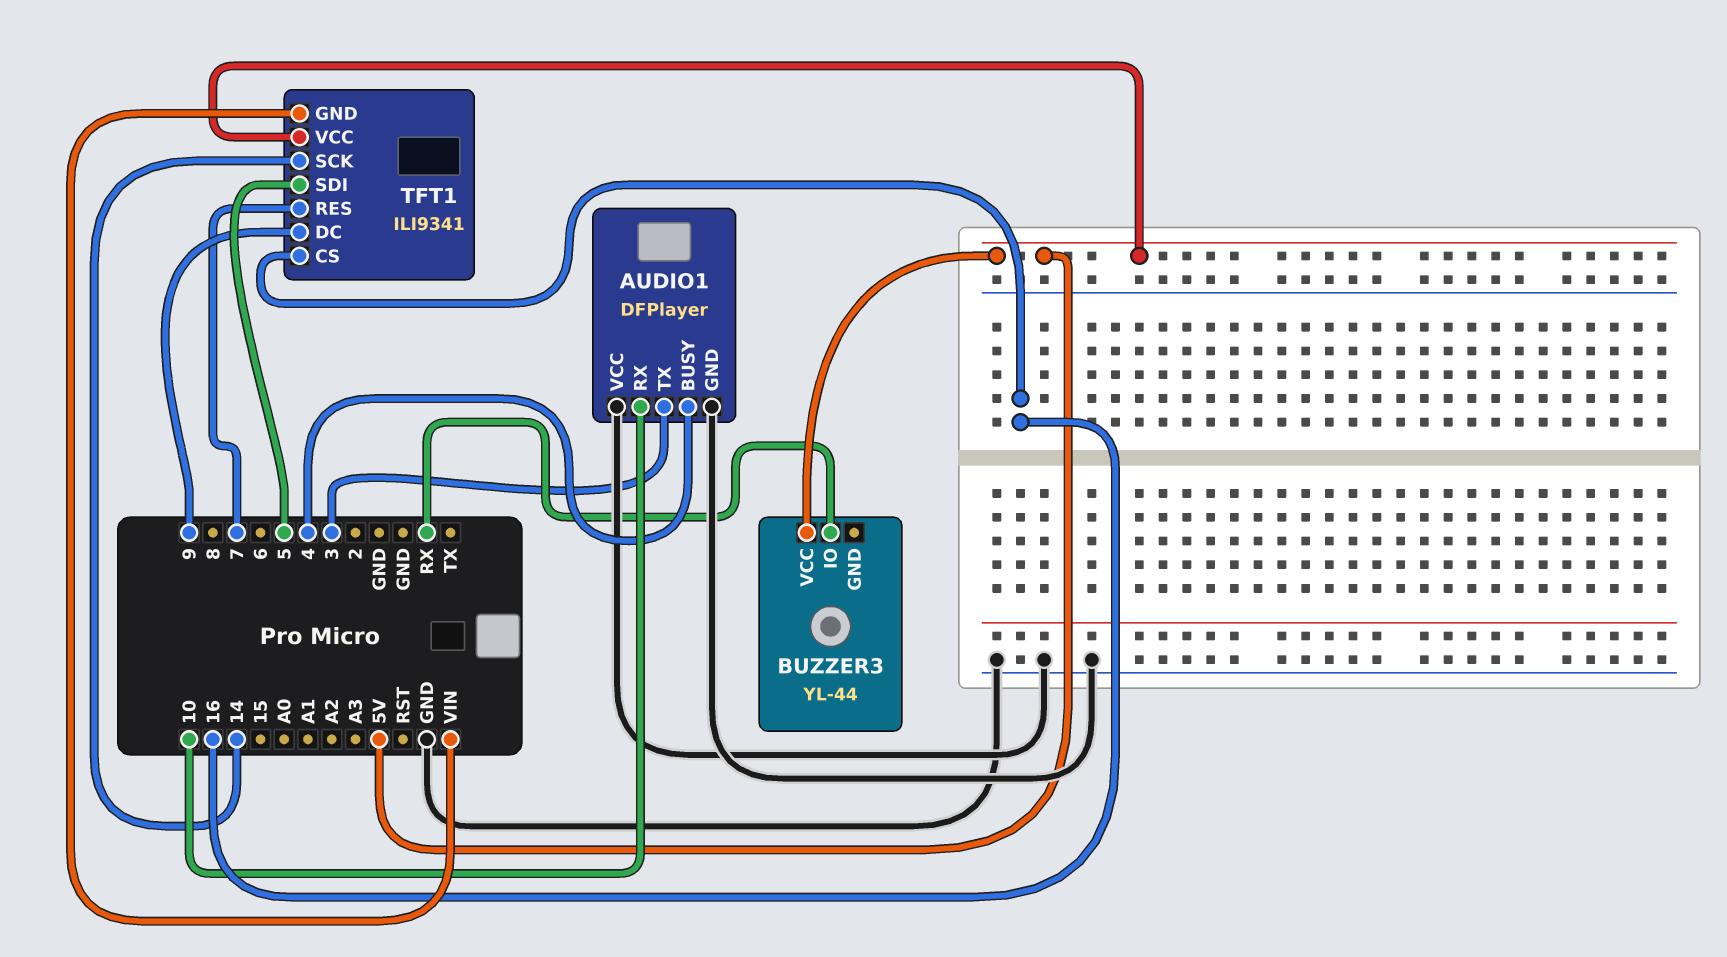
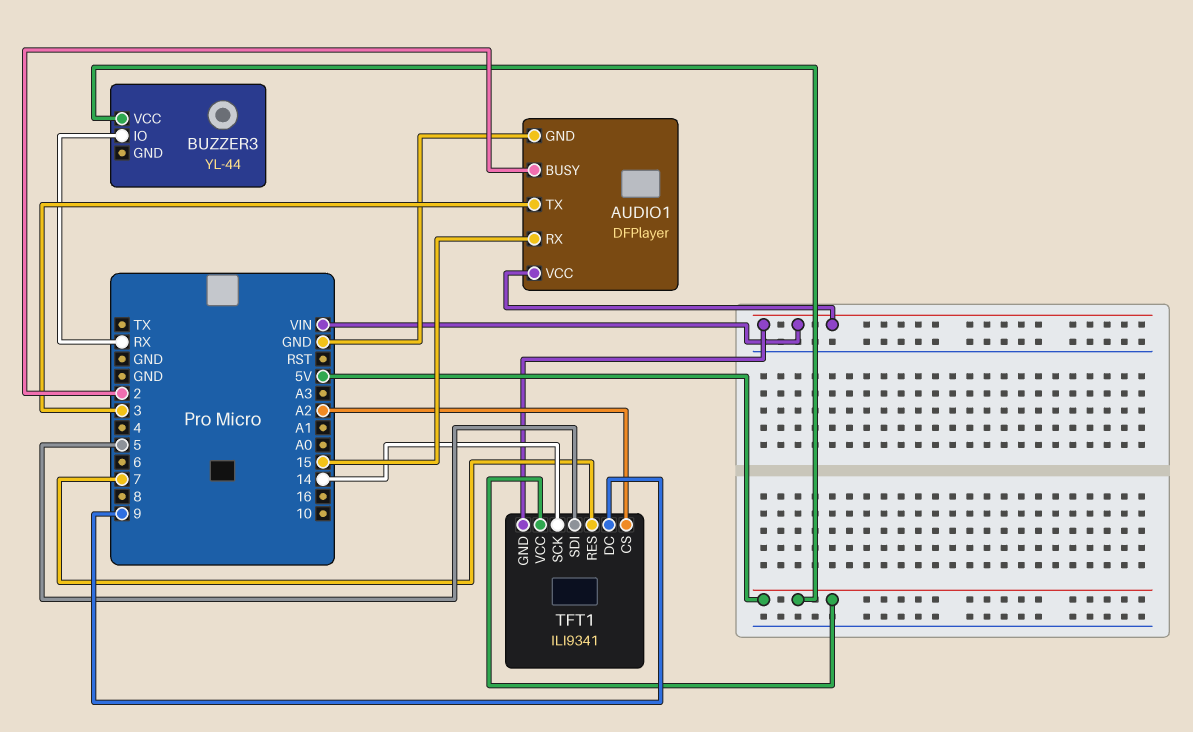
AUDIO1 pin BUSY: 4 -> 2
AUDIO1 pin RX: 10 -> 15
AUDIO1 pin VCC: GND -> VIN
TFT1 pin CS: 16 -> A2

